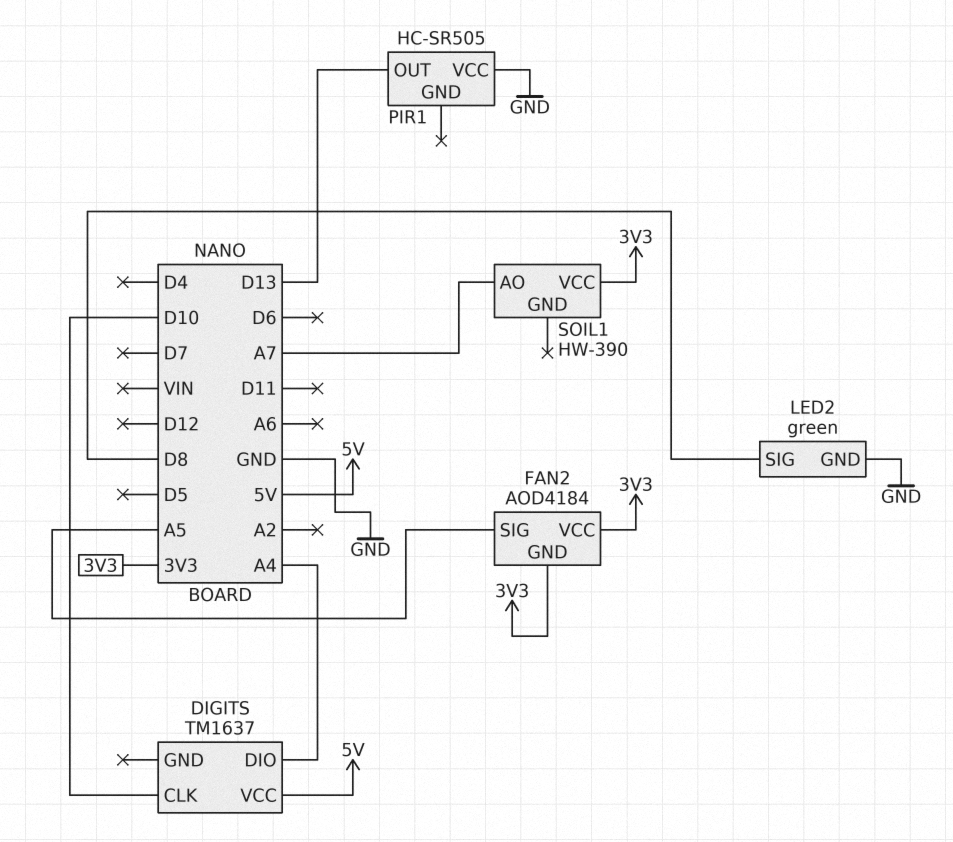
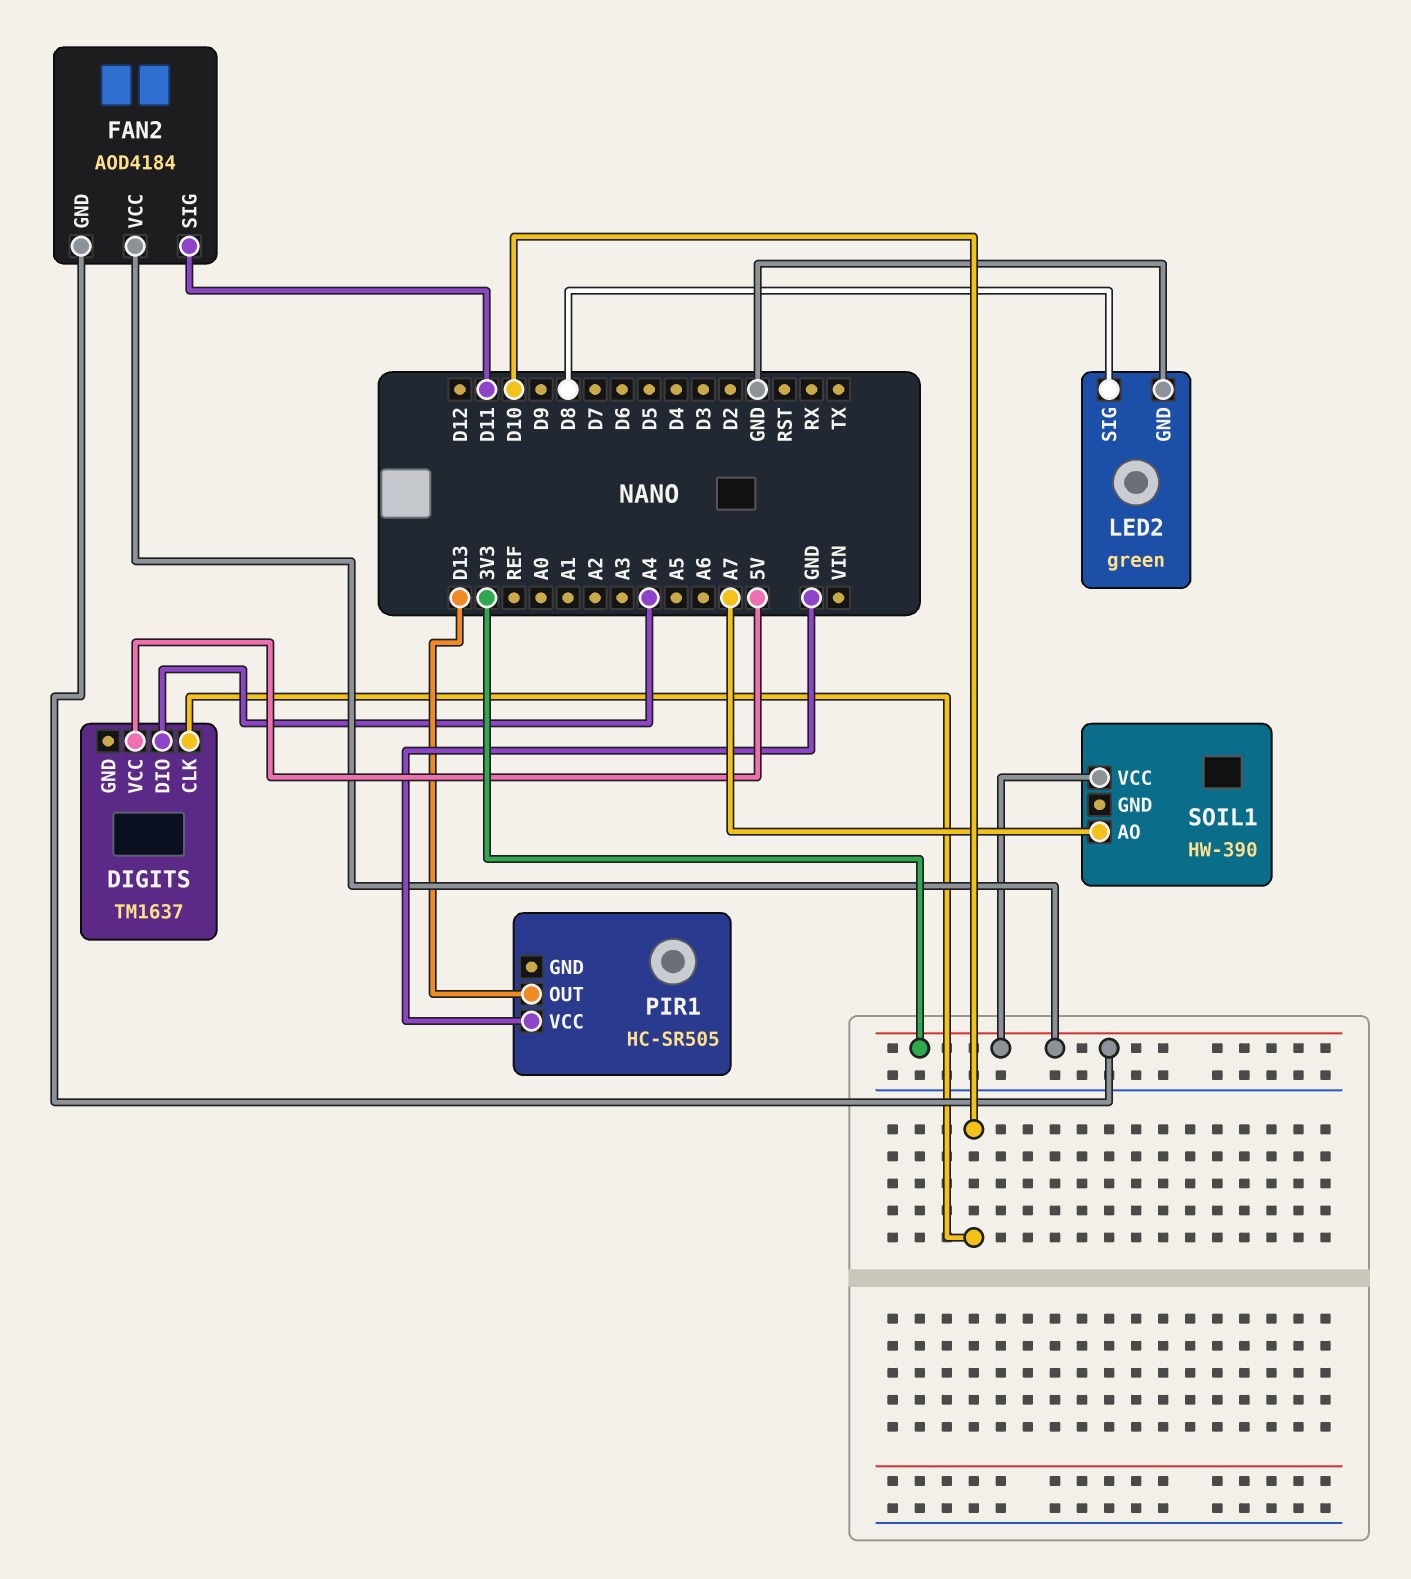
FAN2 pin SIG: A5 -> D11

